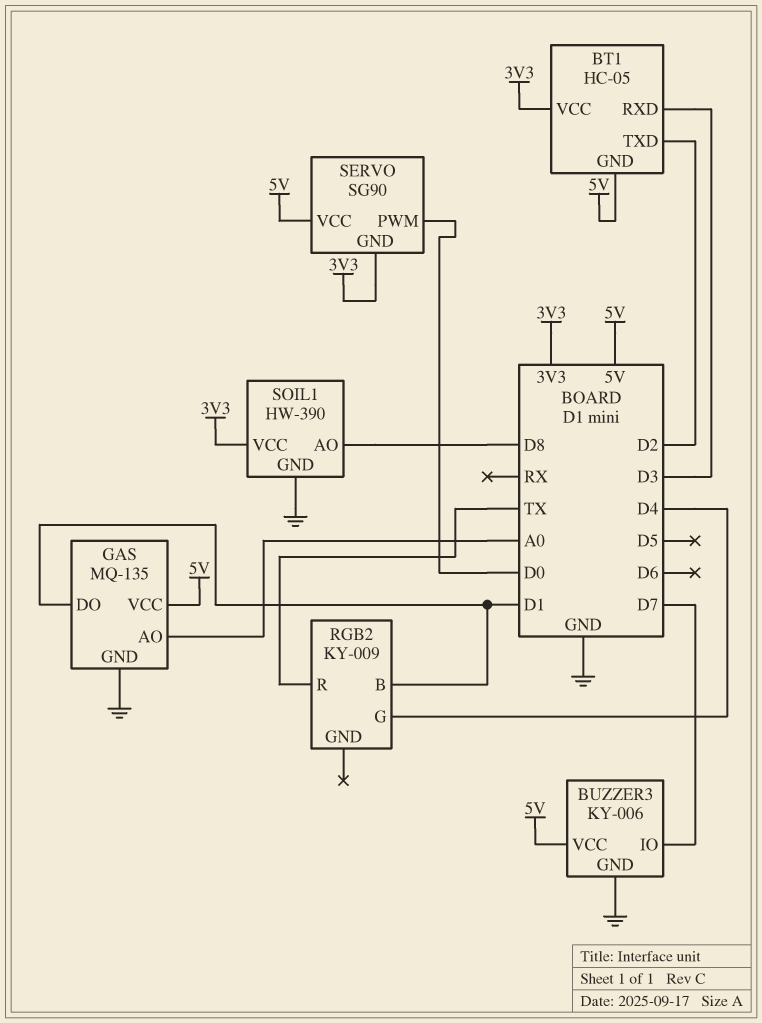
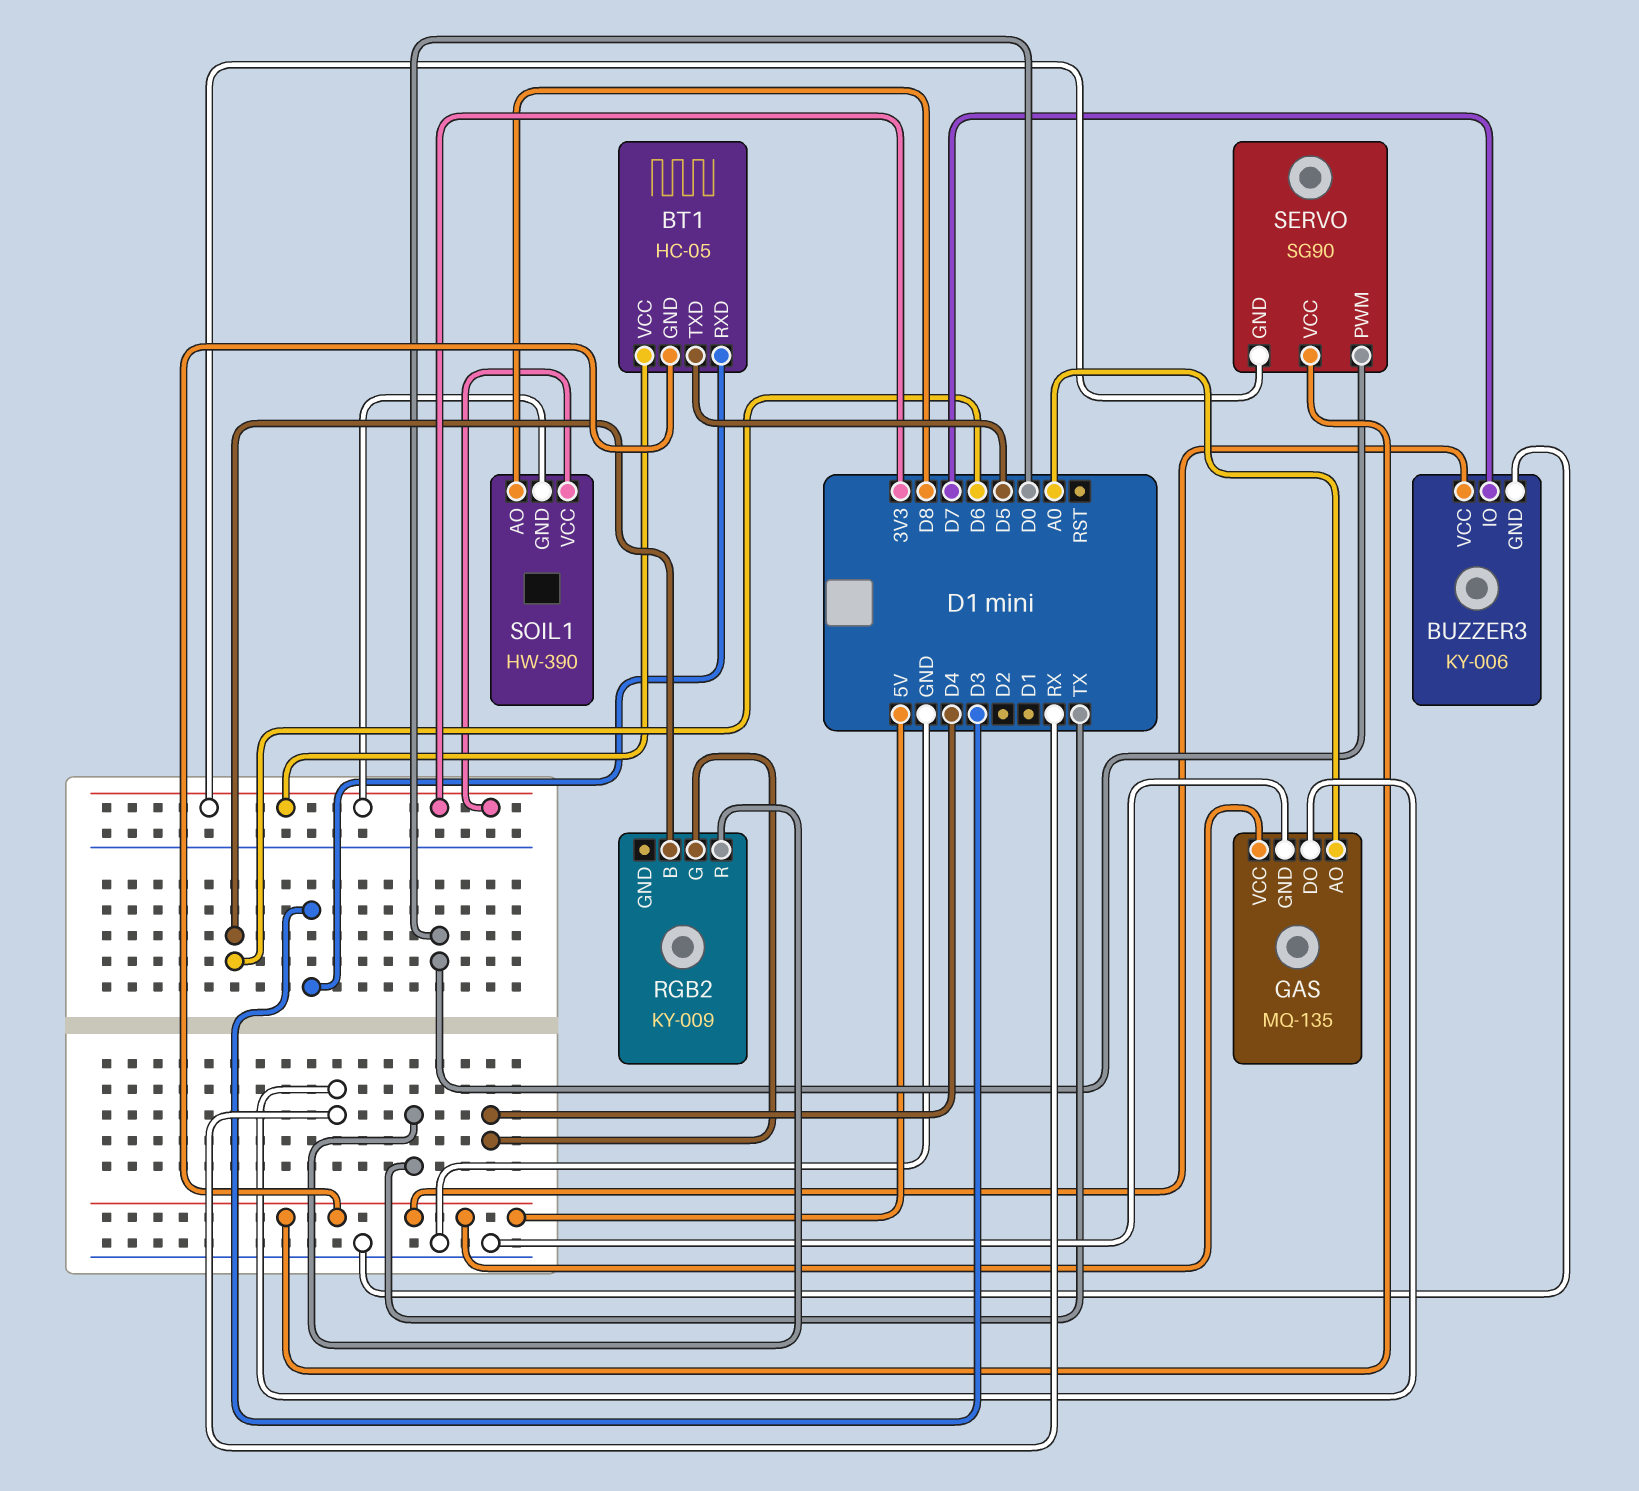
BT1 pin TXD: D2 -> D5
GAS pin DO: D1 -> RX
RGB2 pin B: D1 -> D6
SOIL1 pin GND: GND -> 3V3

